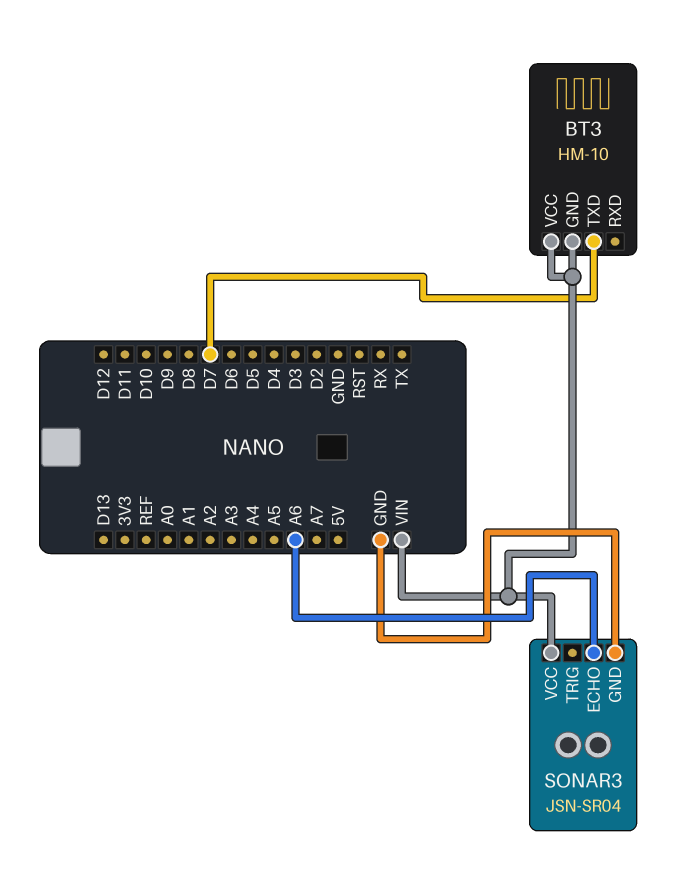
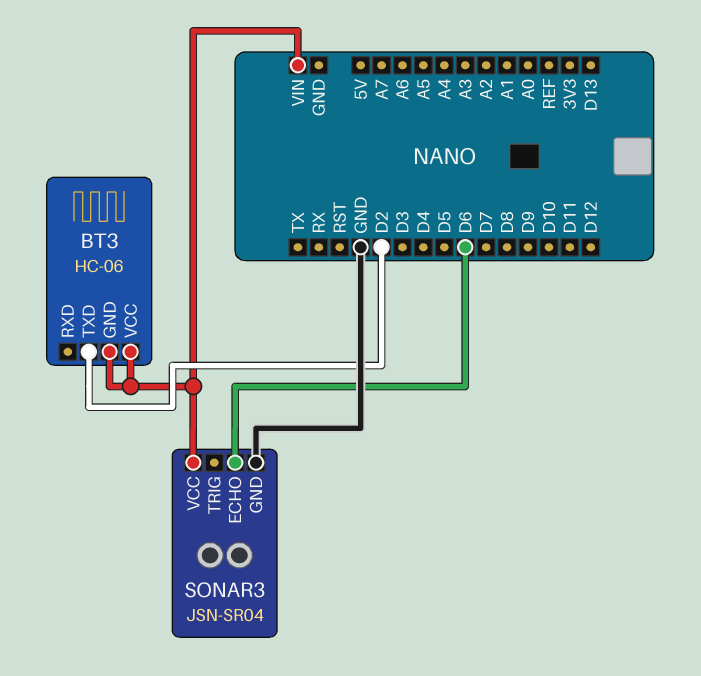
BT3: HM-10 -> HC-06
BT3 pin TXD: D7 -> D2
SONAR3 pin ECHO: A6 -> D6

